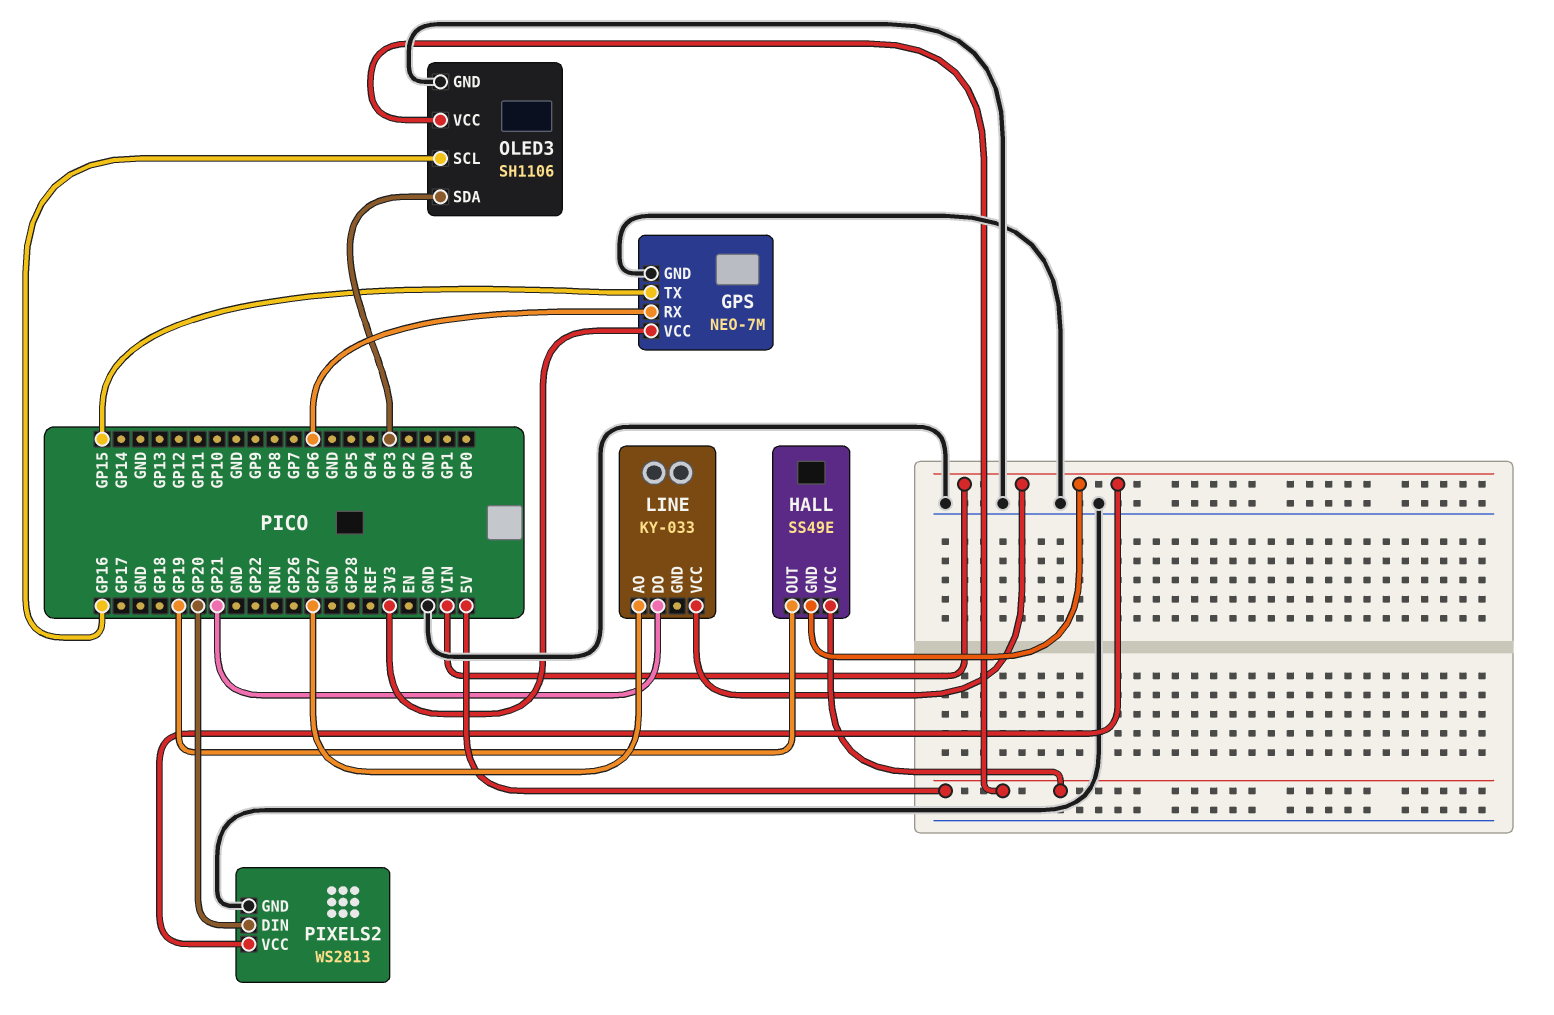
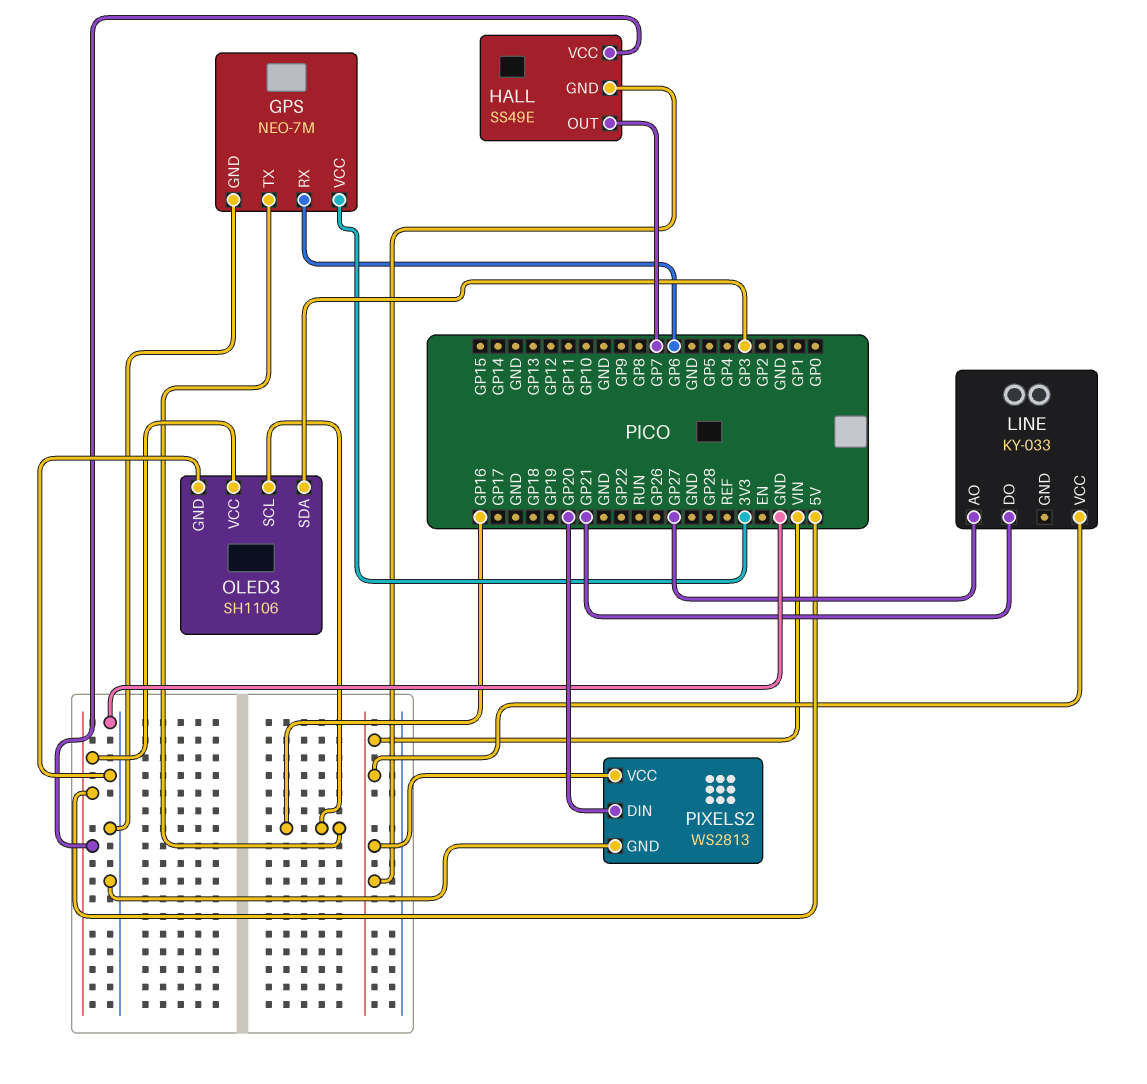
GPS pin TX: GP15 -> GP16
HALL pin OUT: GP19 -> GP7

